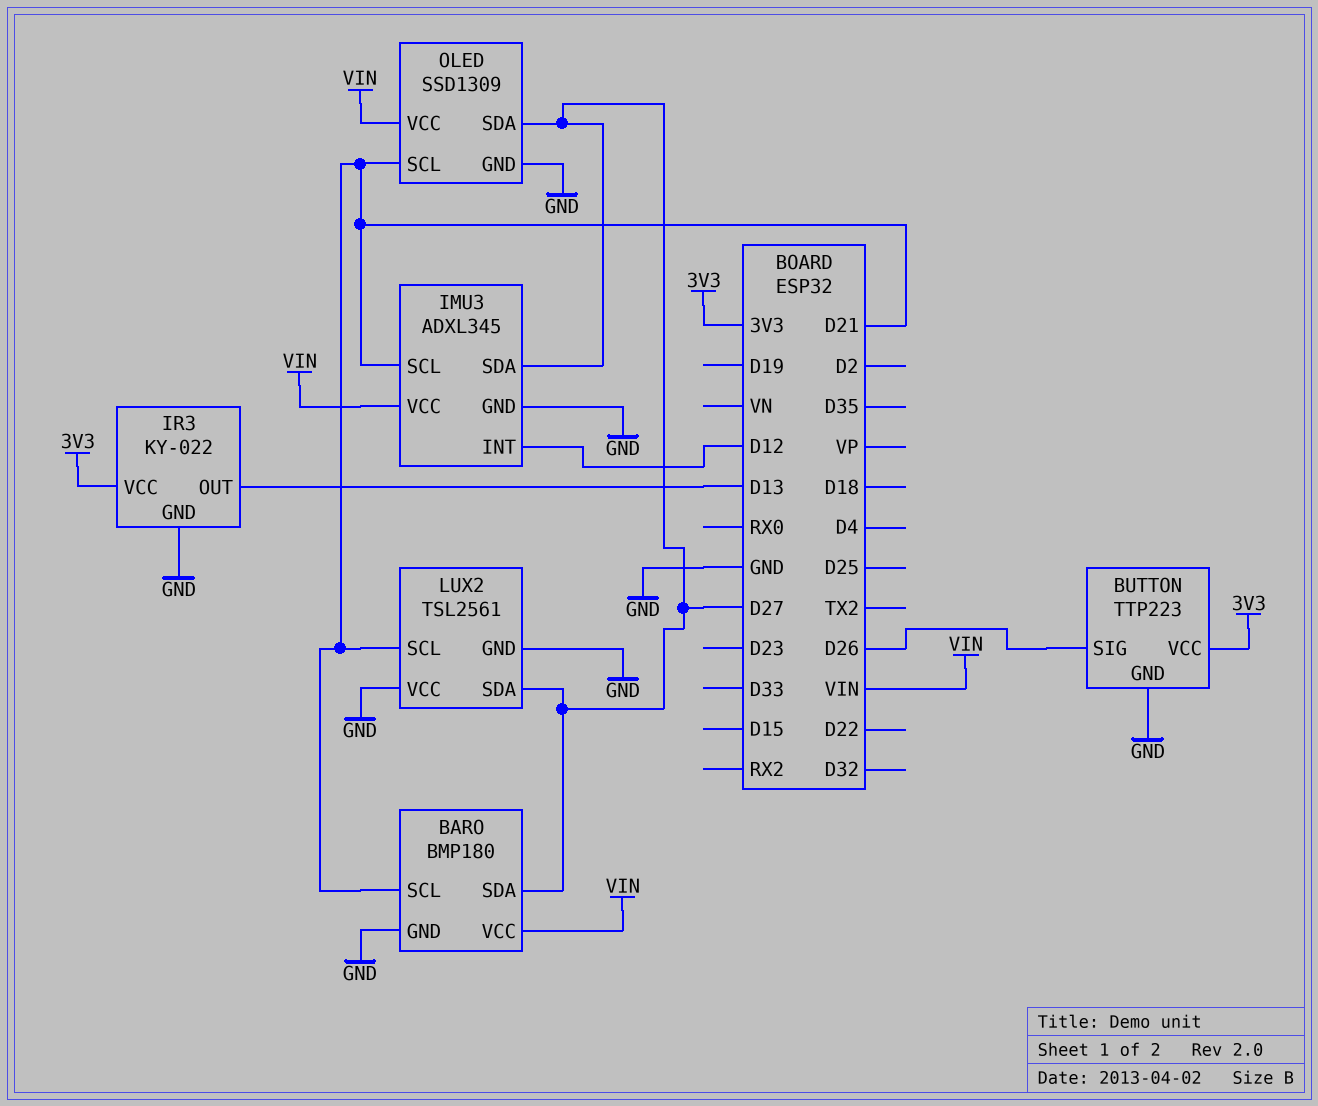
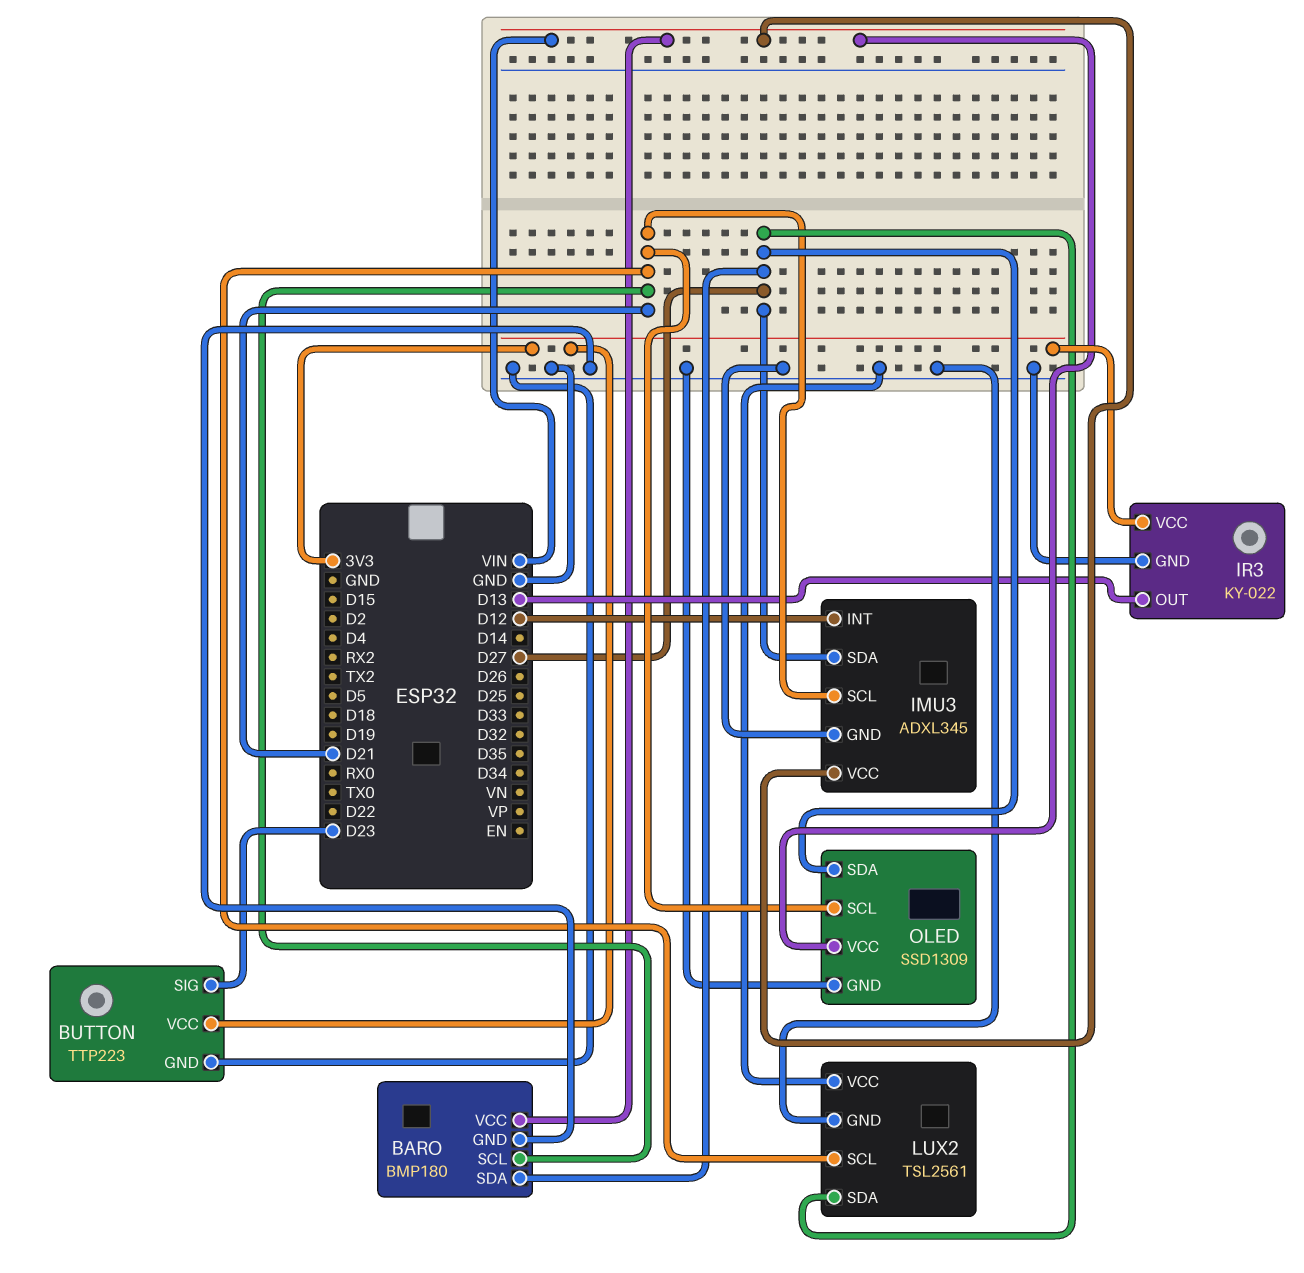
BUTTON pin SIG: D26 -> D23

